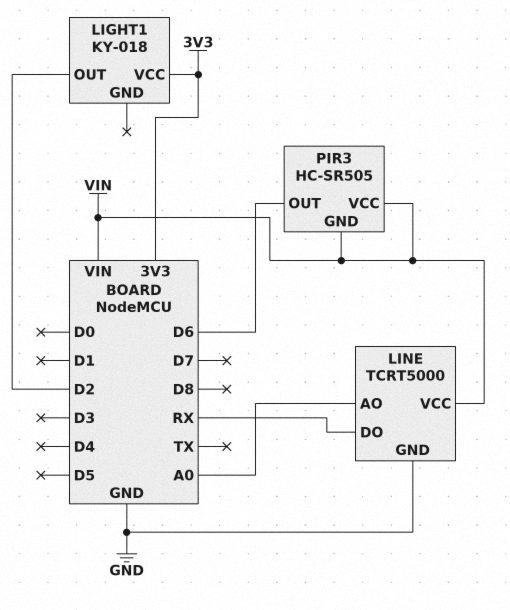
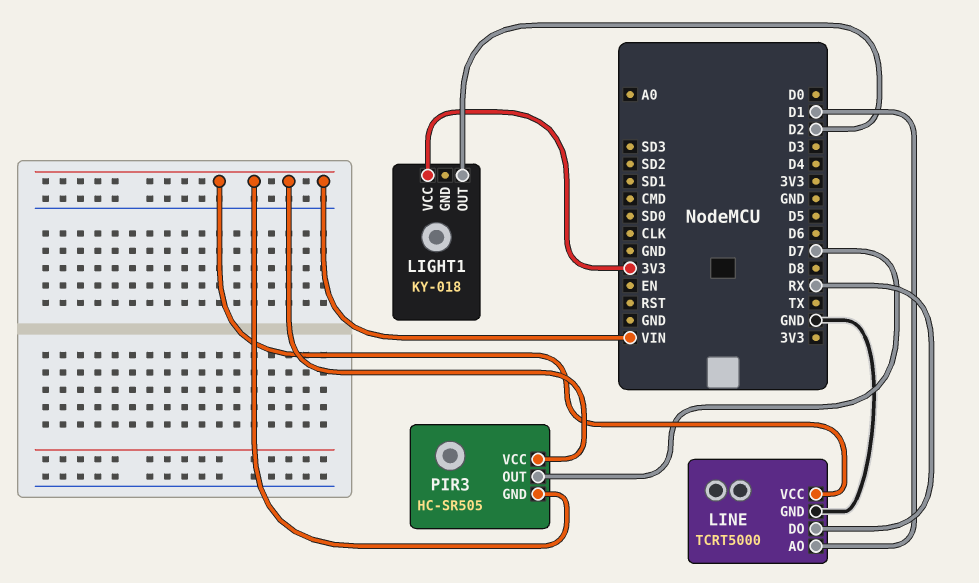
LINE pin AO: A0 -> D1
PIR3 pin OUT: D6 -> D7

